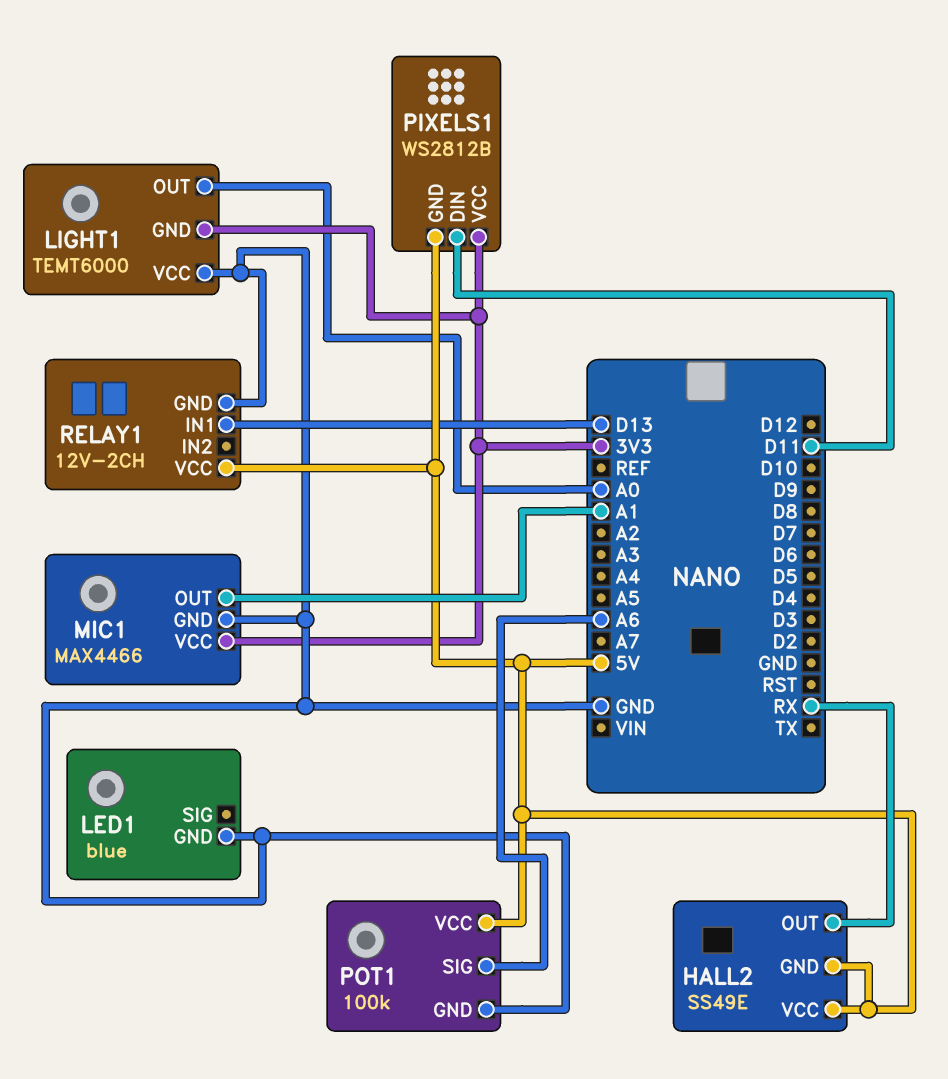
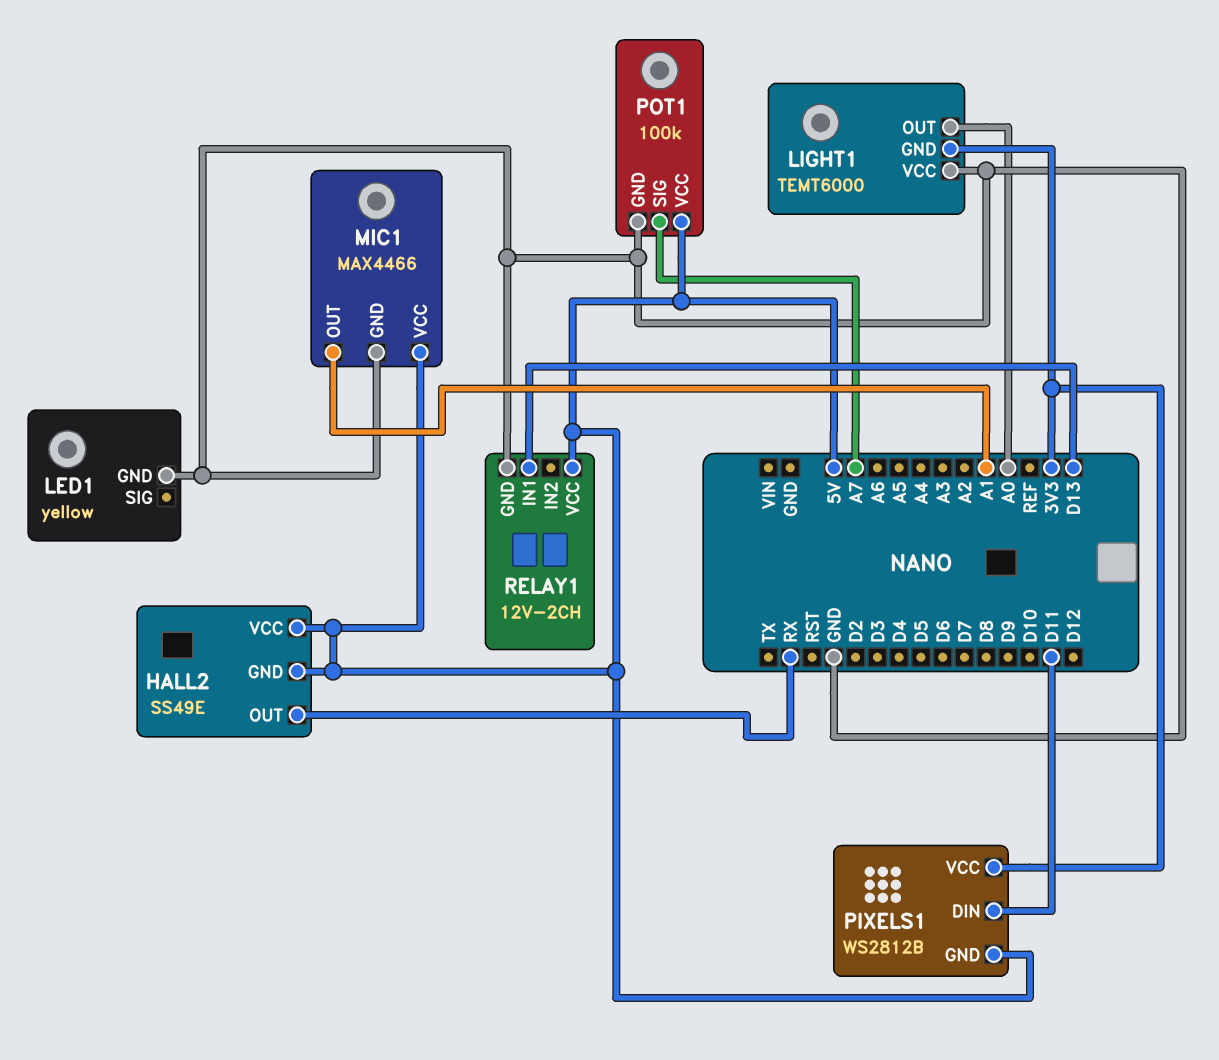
LED1: blue -> yellow
MIC1 pin VCC: 3V3 -> 5V
POT1 pin SIG: A6 -> A7

